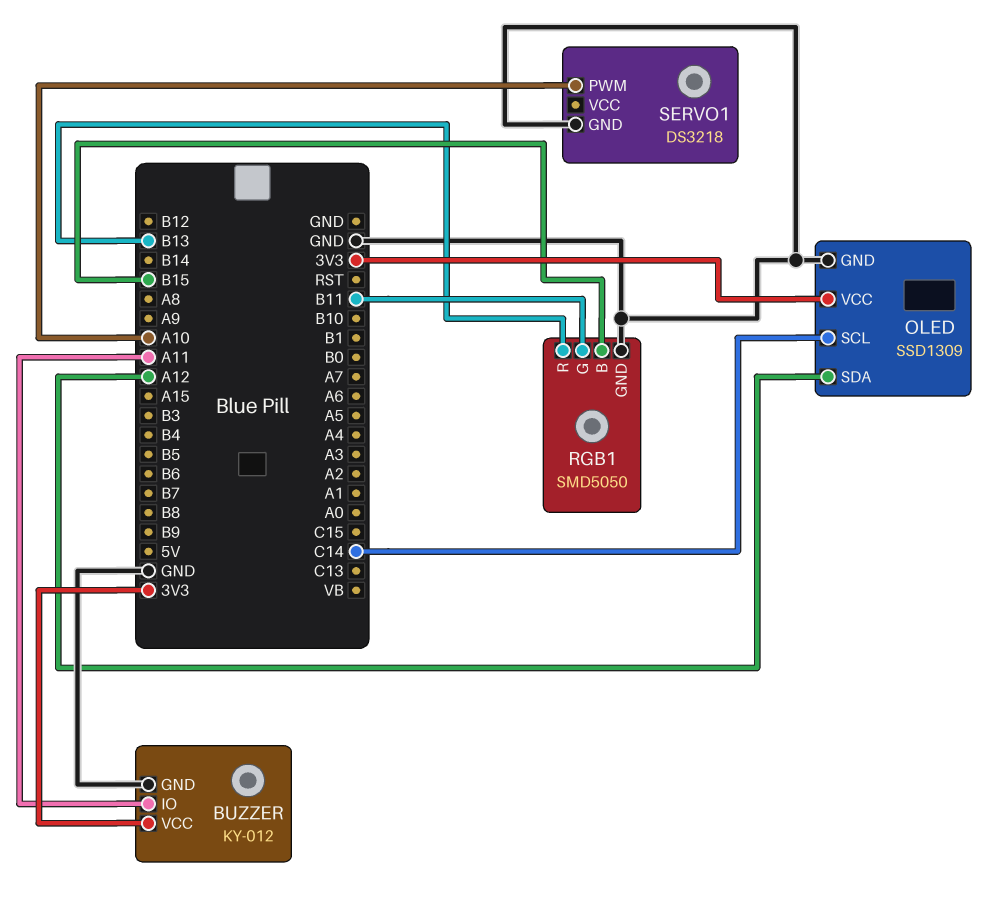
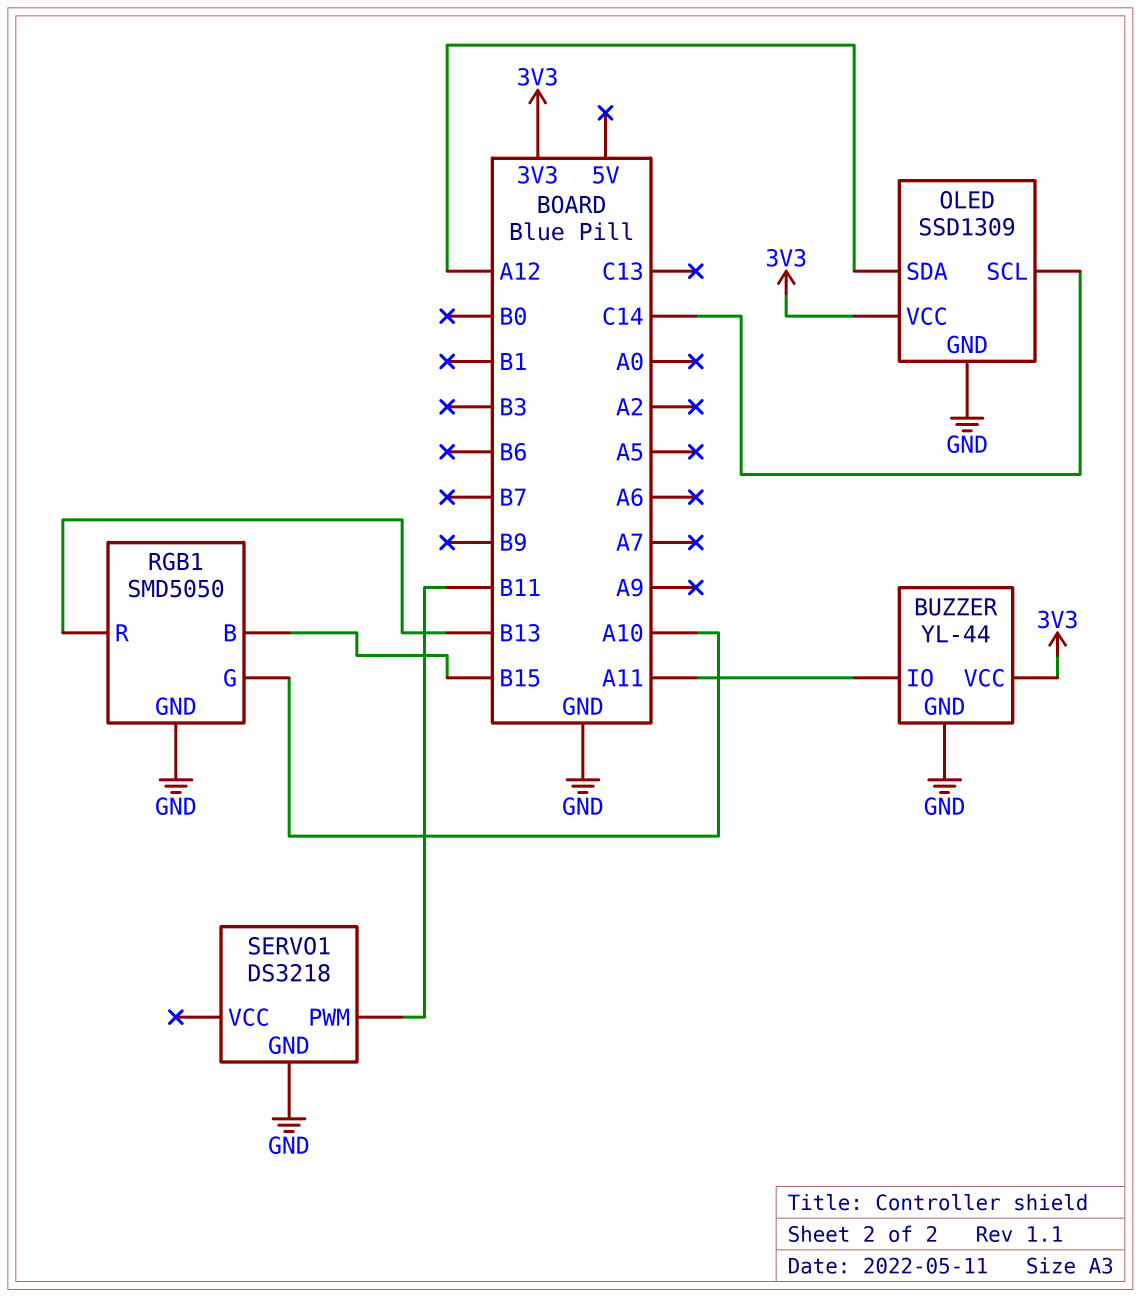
BUZZER: KY-012 -> YL-44
RGB1 pin G: B11 -> A10
SERVO1 pin PWM: A10 -> B11

